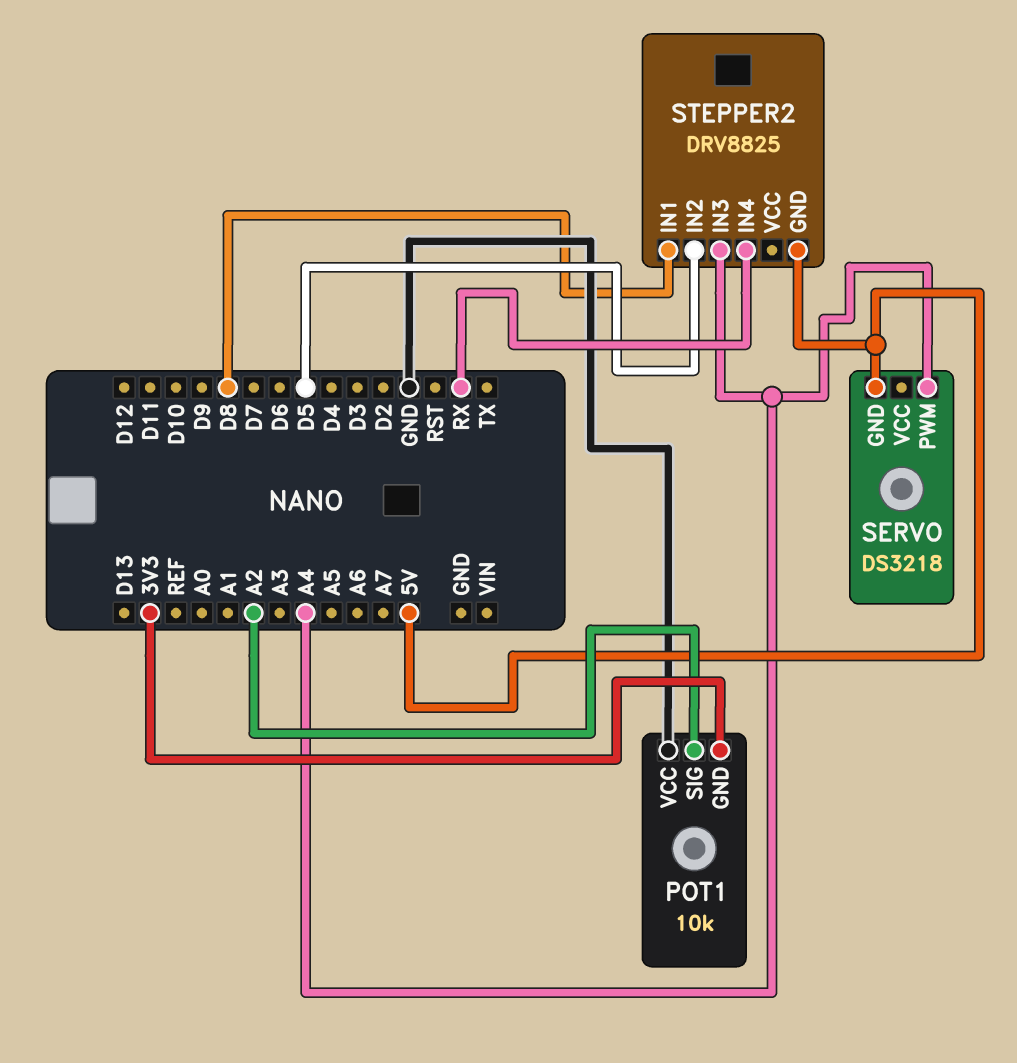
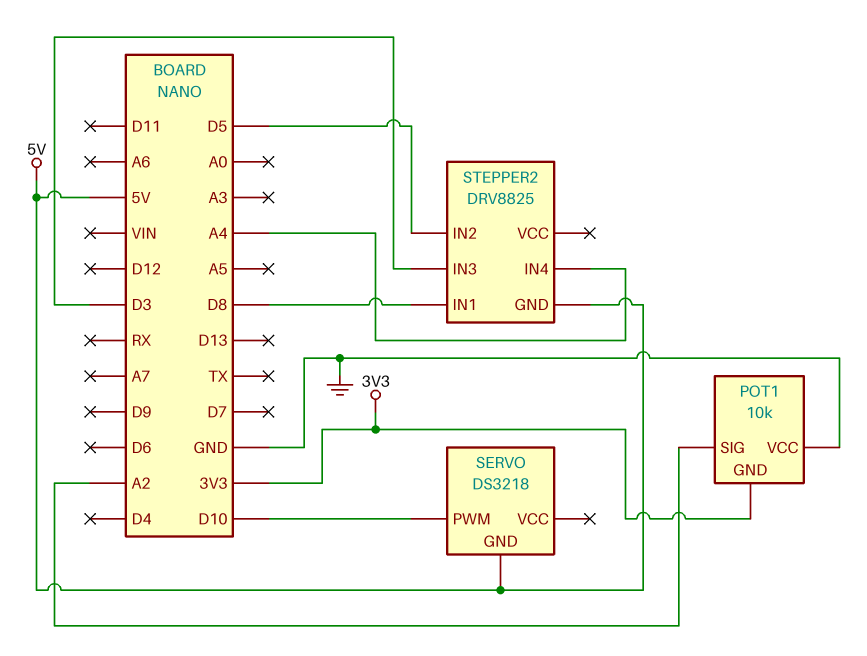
SERVO pin PWM: A4 -> D10
STEPPER2 pin IN3: A4 -> D3
STEPPER2 pin IN4: RX -> A4

